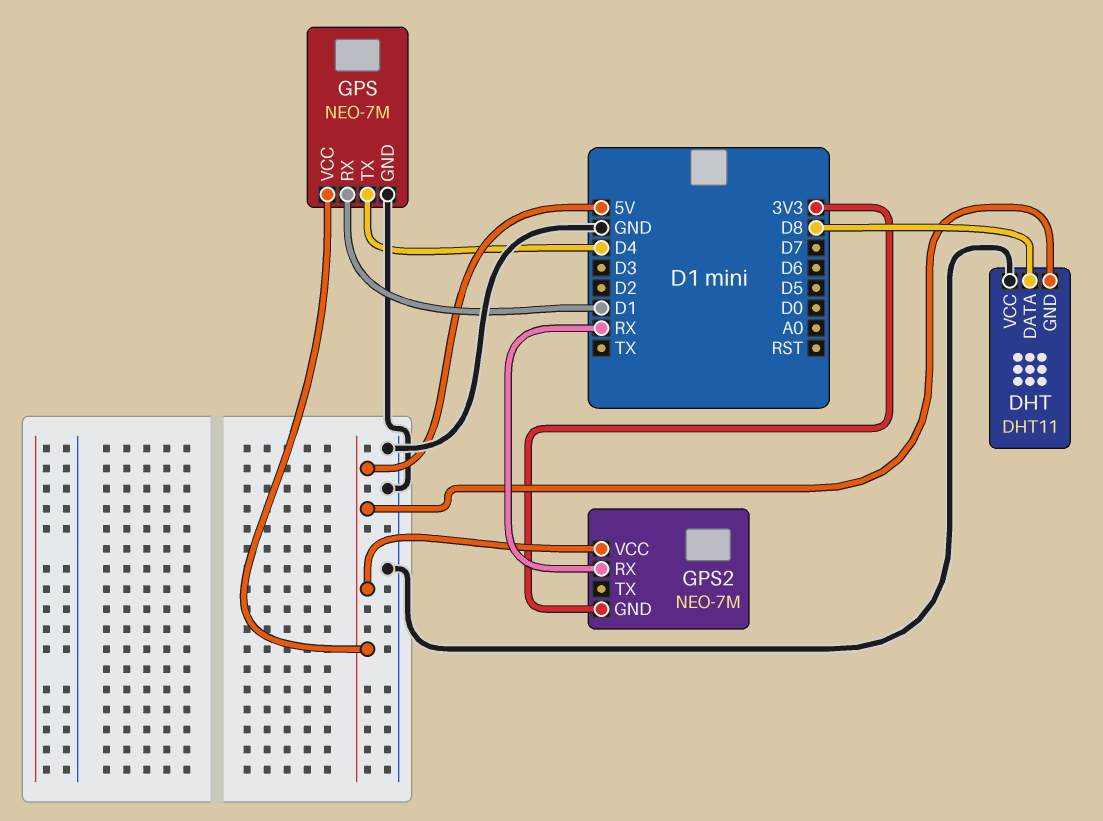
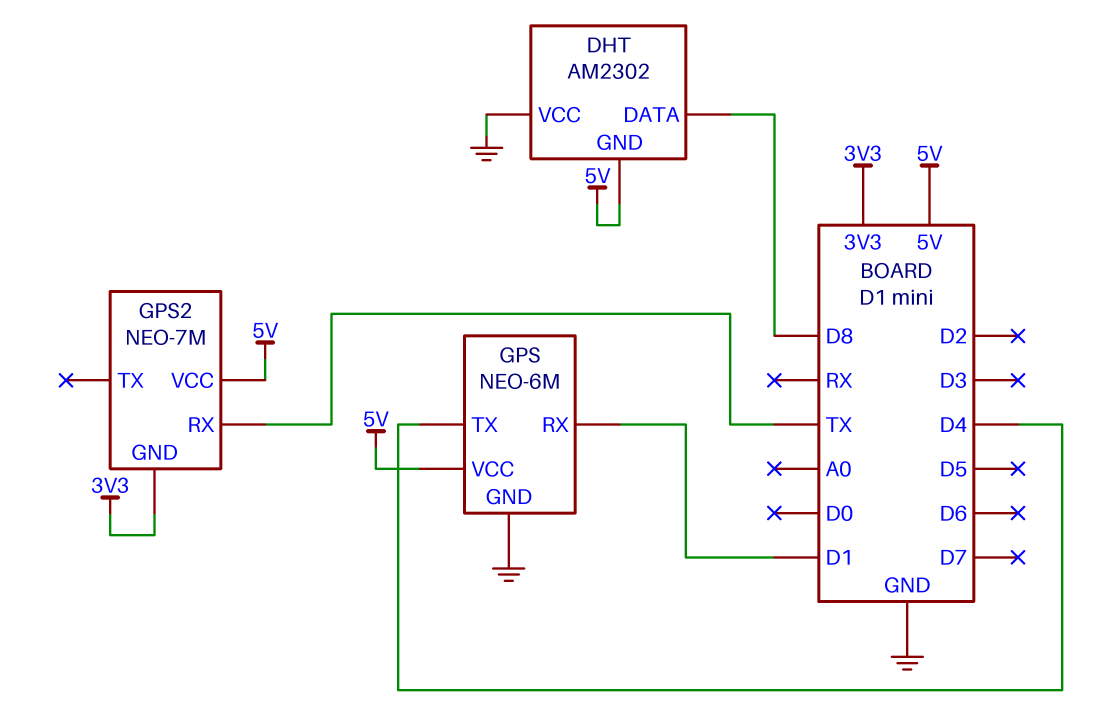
DHT: DHT11 -> AM2302
GPS: NEO-7M -> NEO-6M
GPS2 pin RX: RX -> TX

